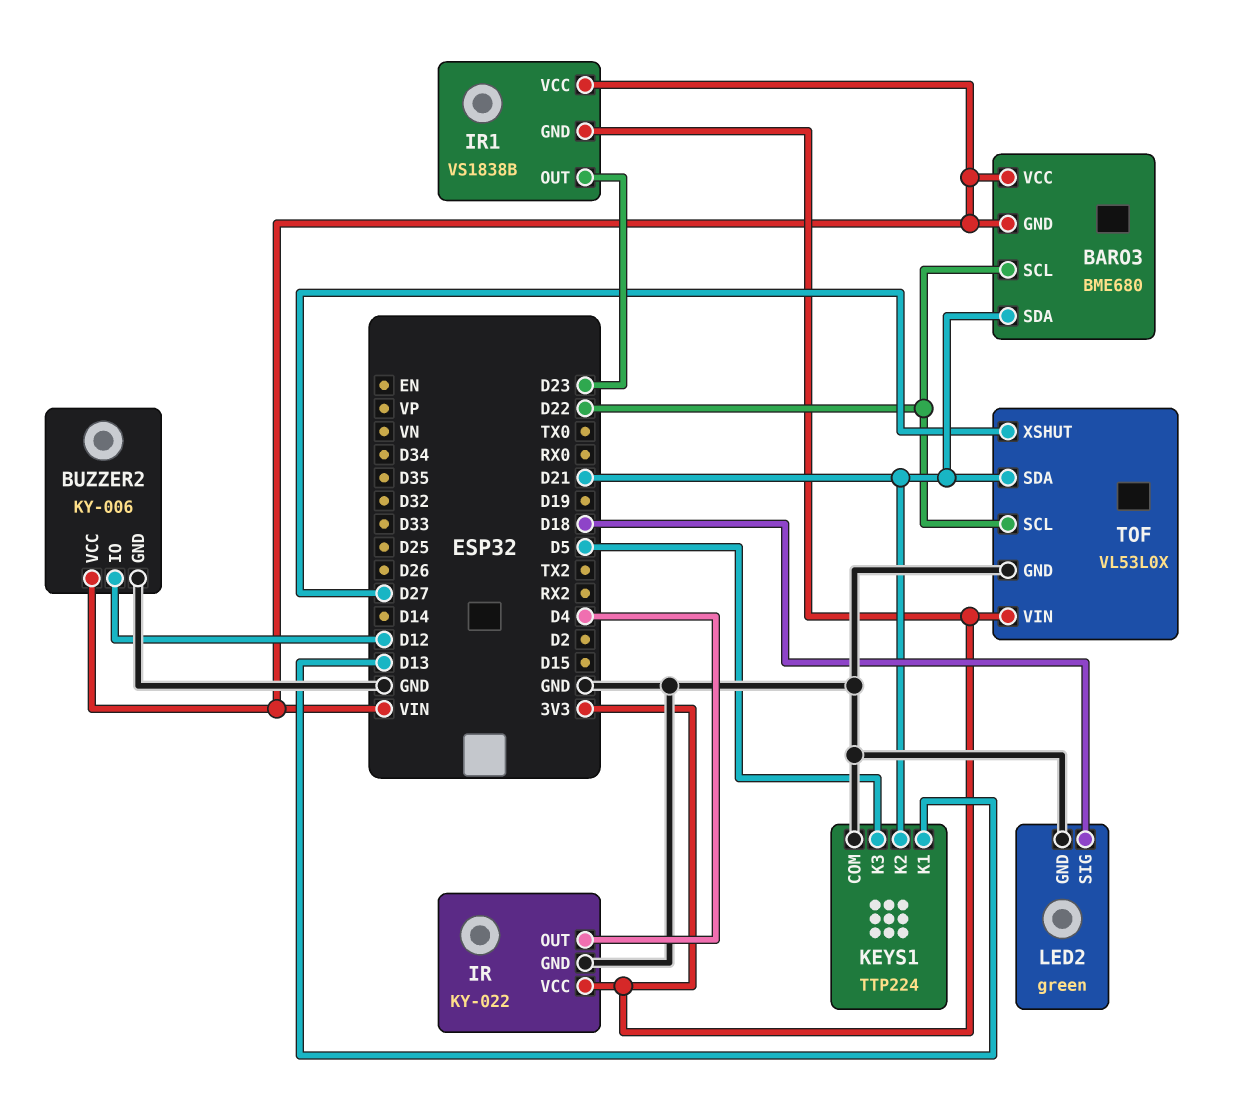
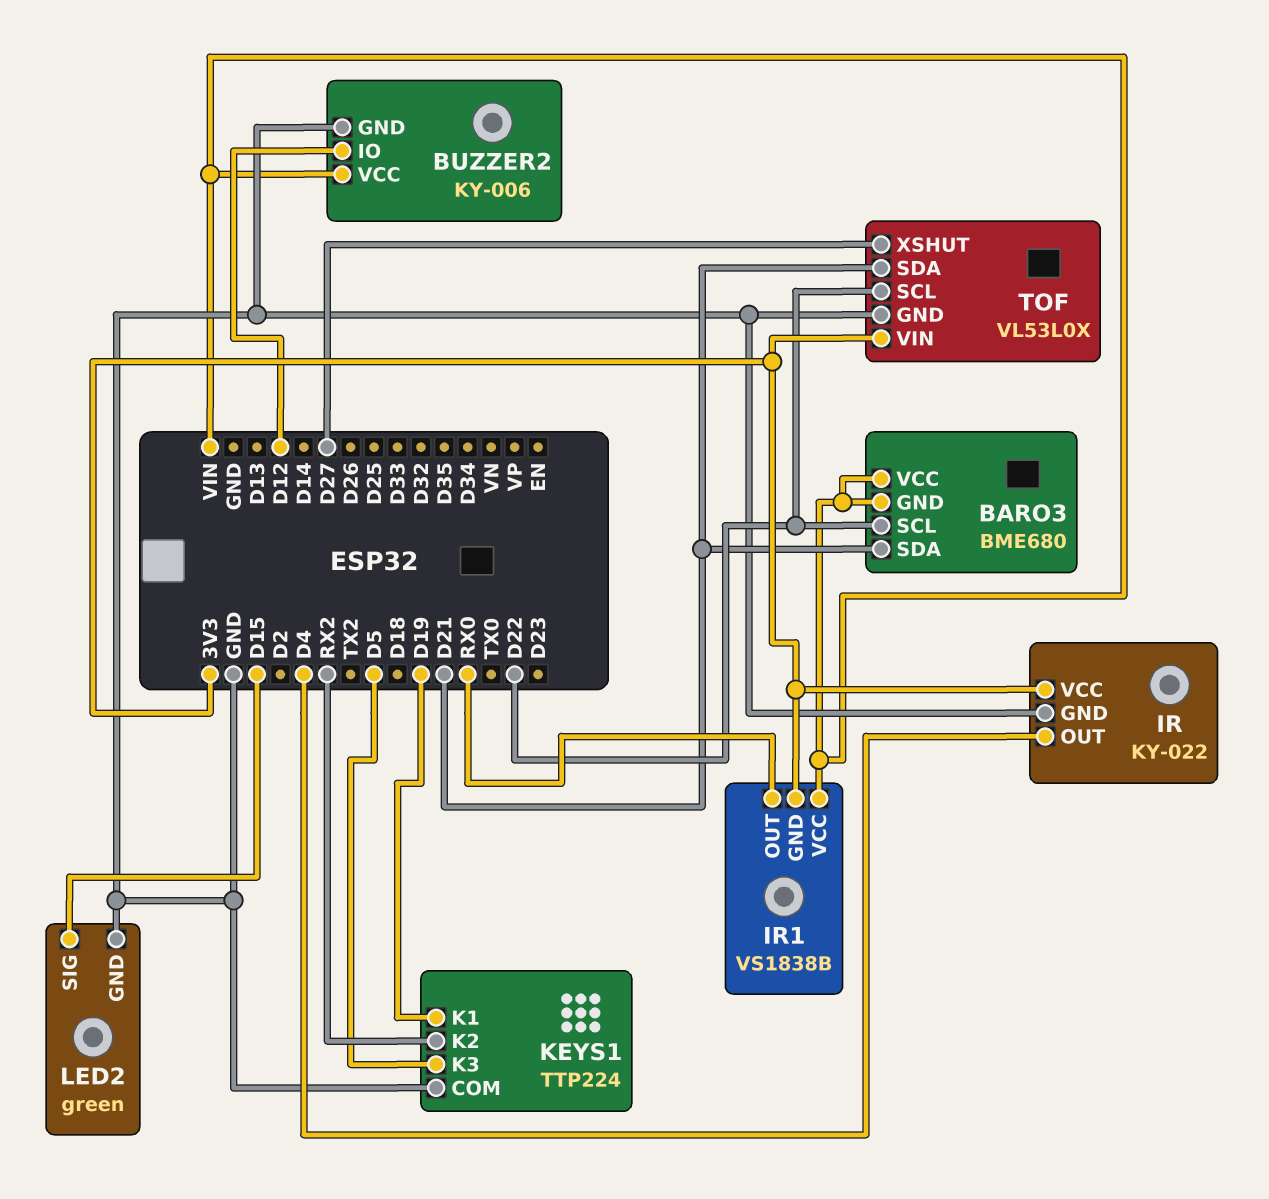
IR1 pin OUT: D23 -> RX0
KEYS1 pin K1: D13 -> D19
KEYS1 pin K2: D21 -> RX2
LED2 pin SIG: D18 -> D15

